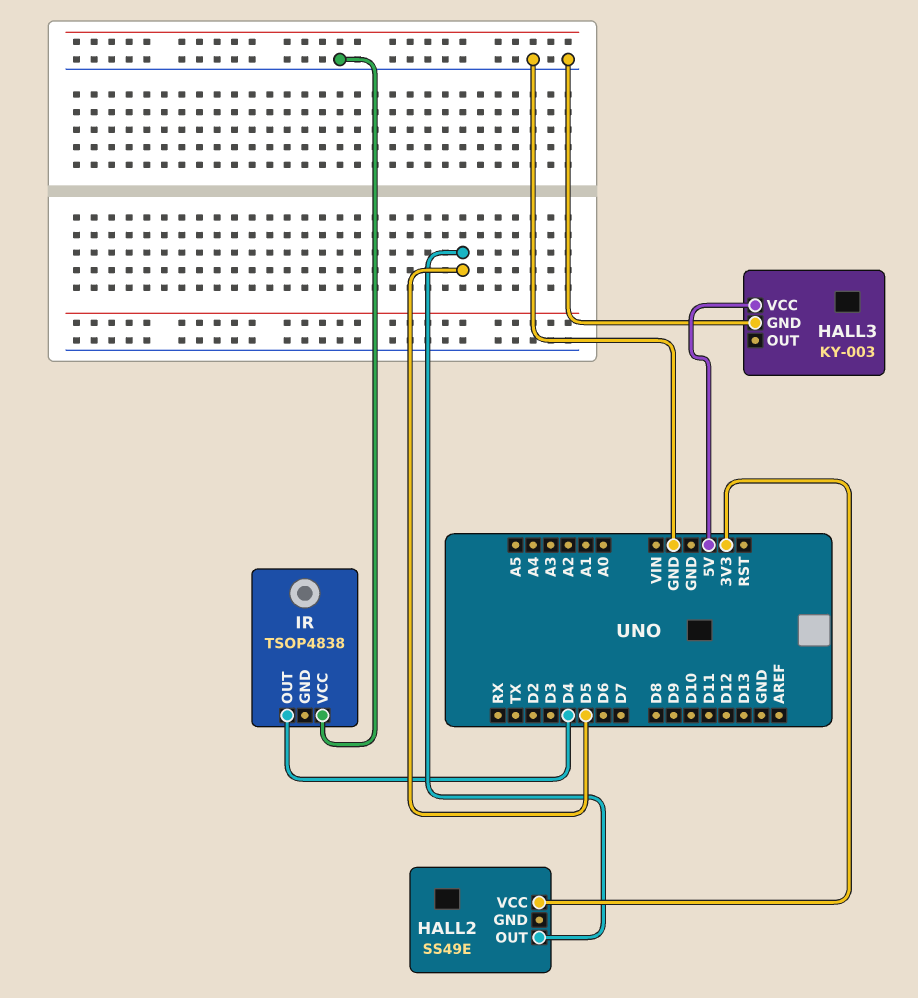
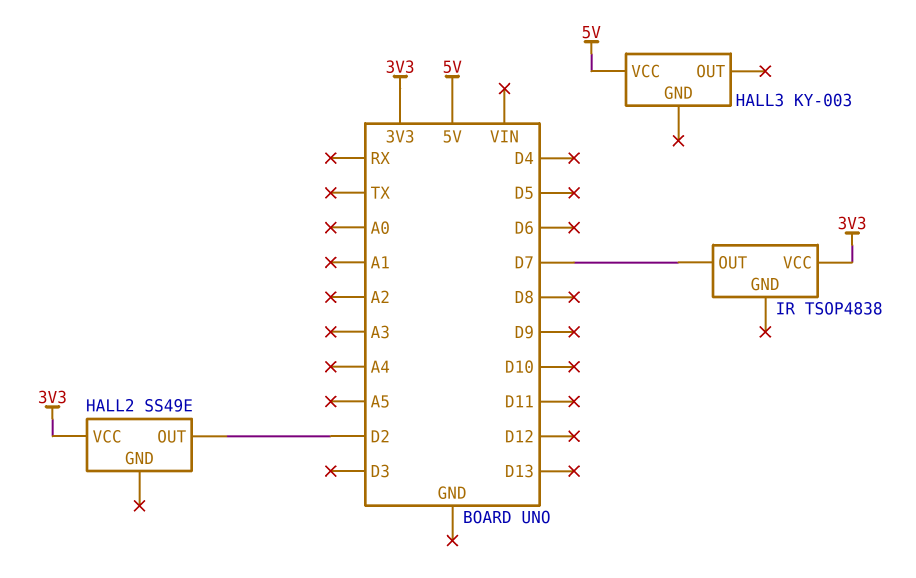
HALL2 pin OUT: D5 -> D2
HALL3 pin GND: GND -> none
IR pin OUT: D4 -> D7
IR pin VCC: GND -> 3V3

